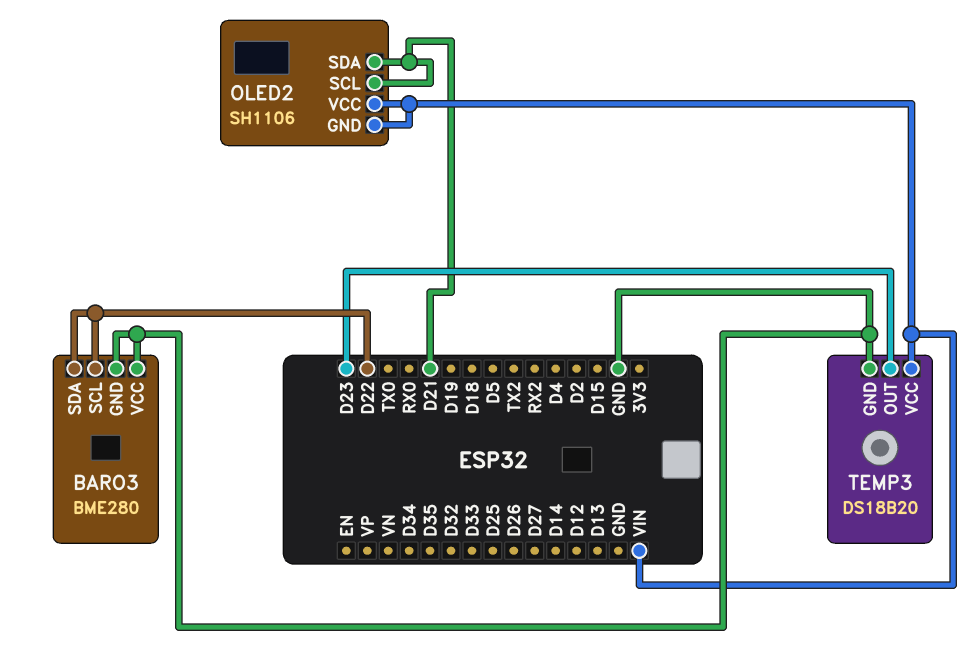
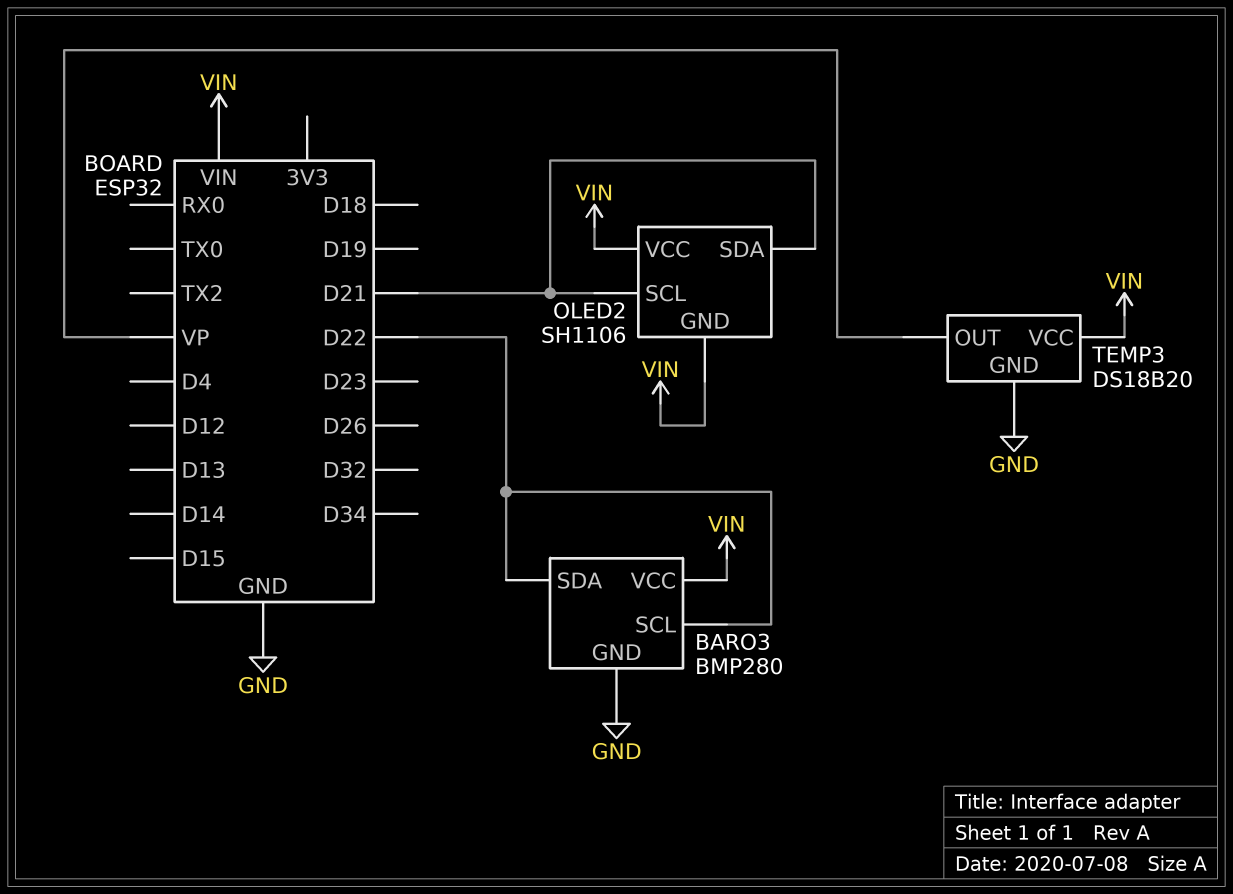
BARO3: BME280 -> BMP280
BARO3 pin VCC: GND -> VIN
TEMP3 pin OUT: D23 -> VP

